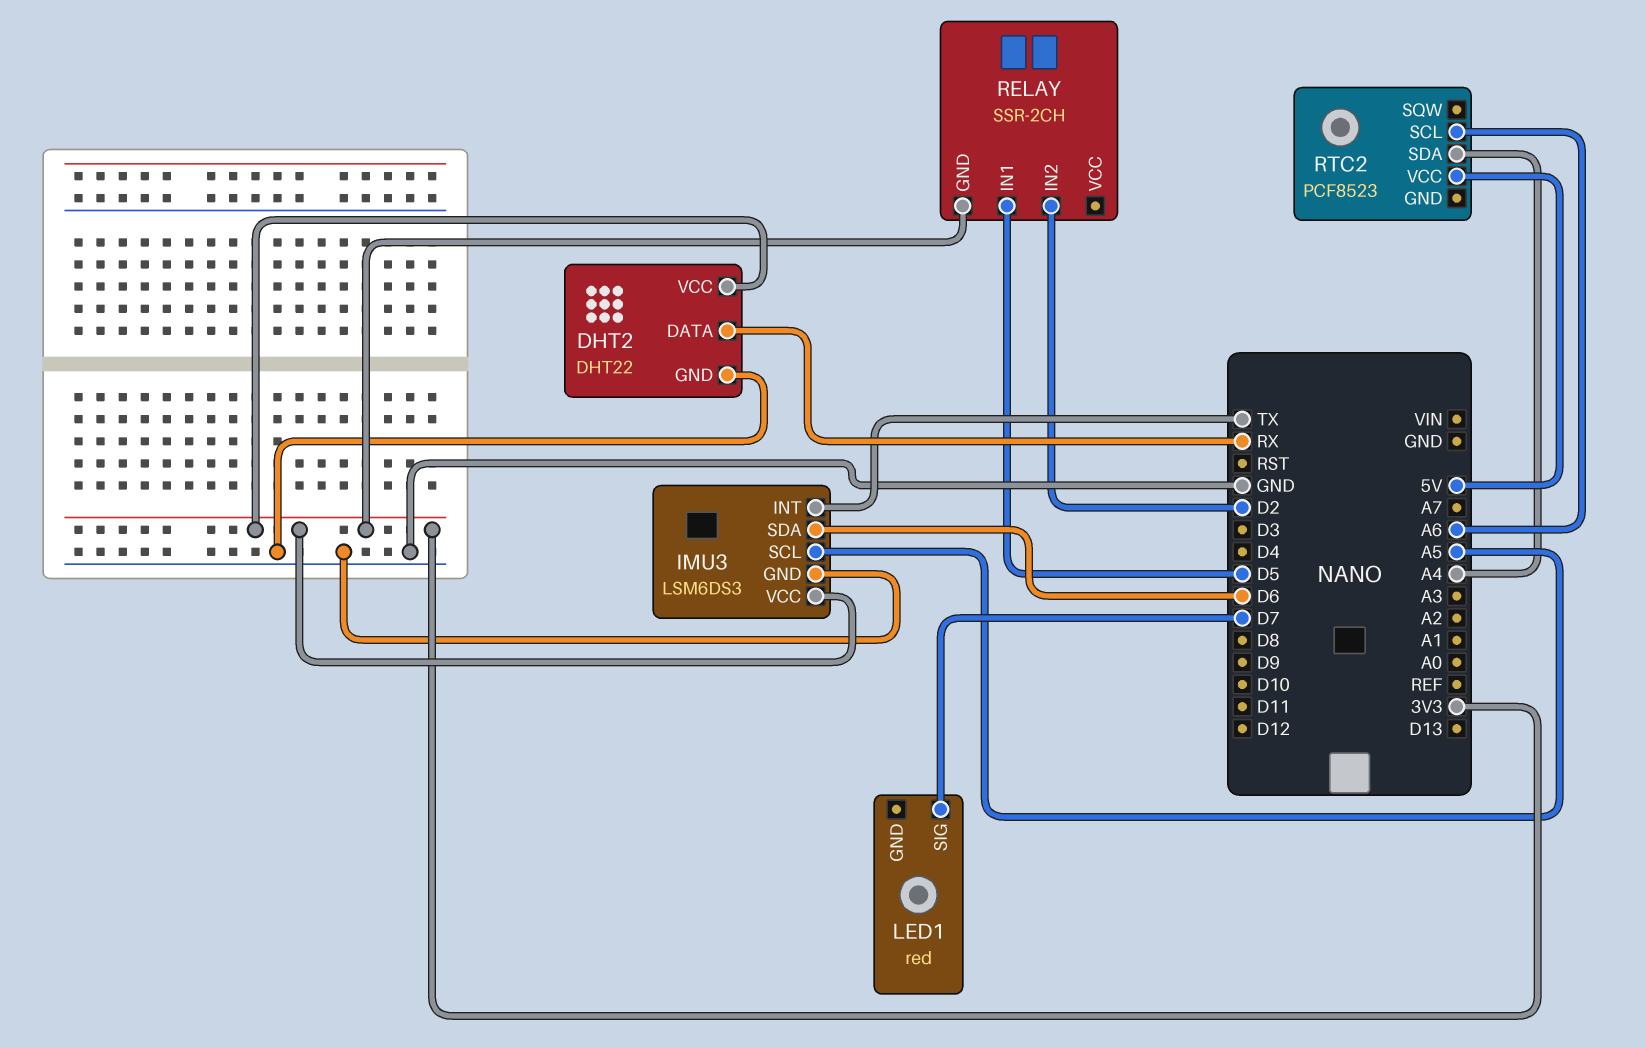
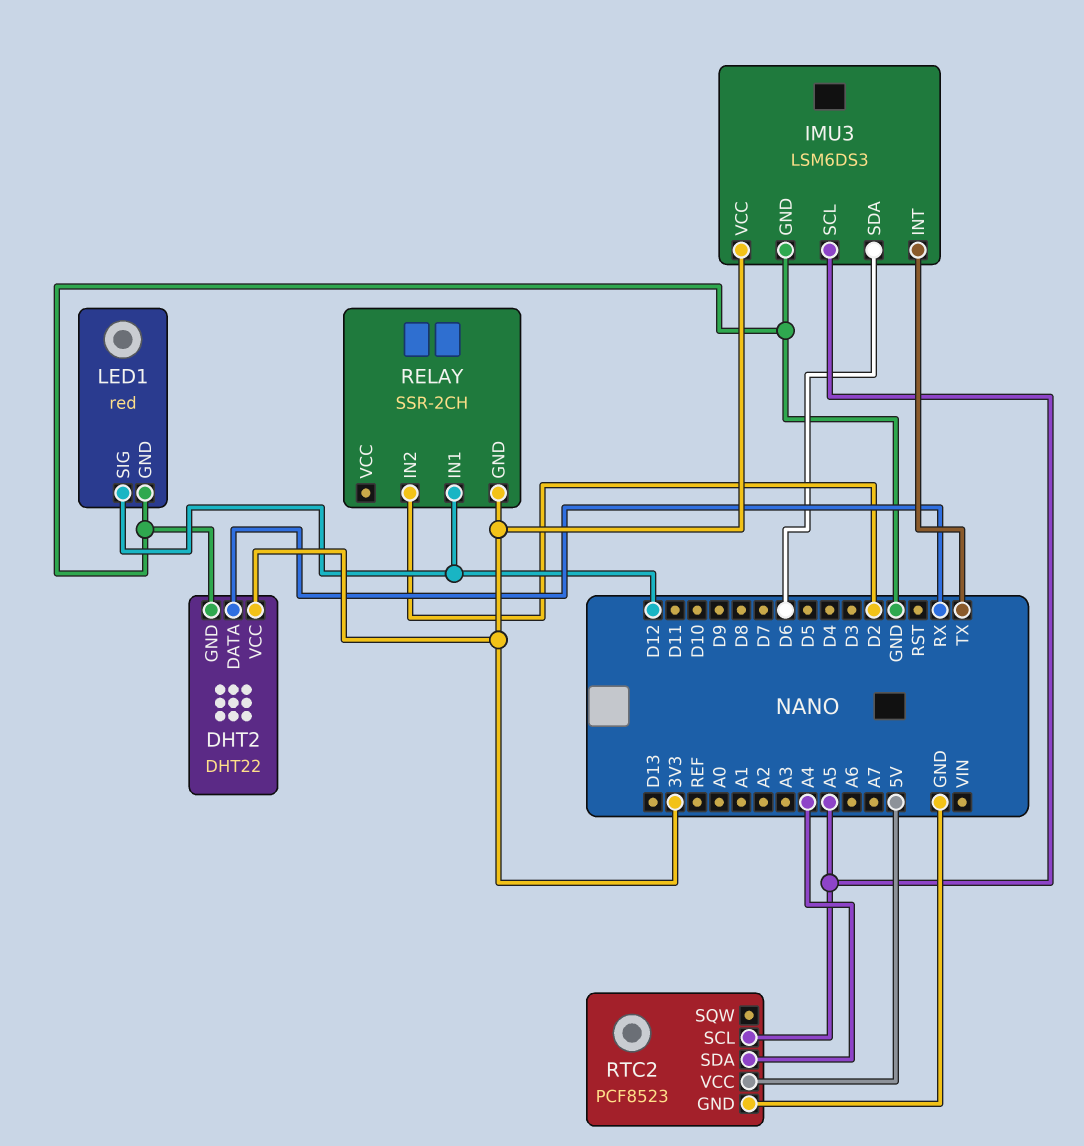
LED1 pin GND: none -> GND
LED1 pin SIG: D7 -> D12
RELAY pin IN1: D5 -> D12
RTC2 pin GND: none -> GND
RTC2 pin SCL: A6 -> A5

